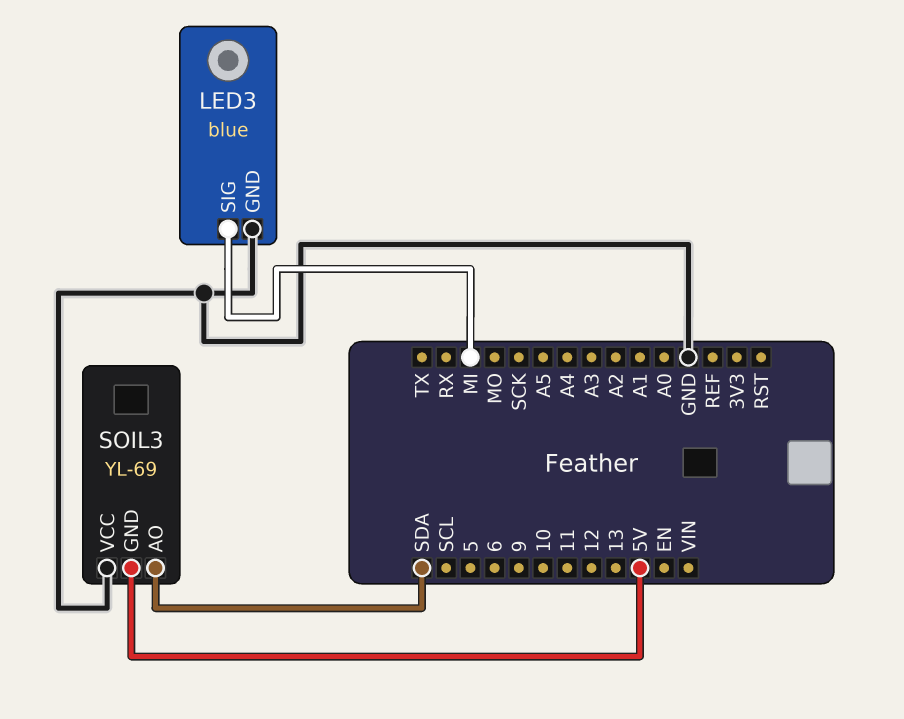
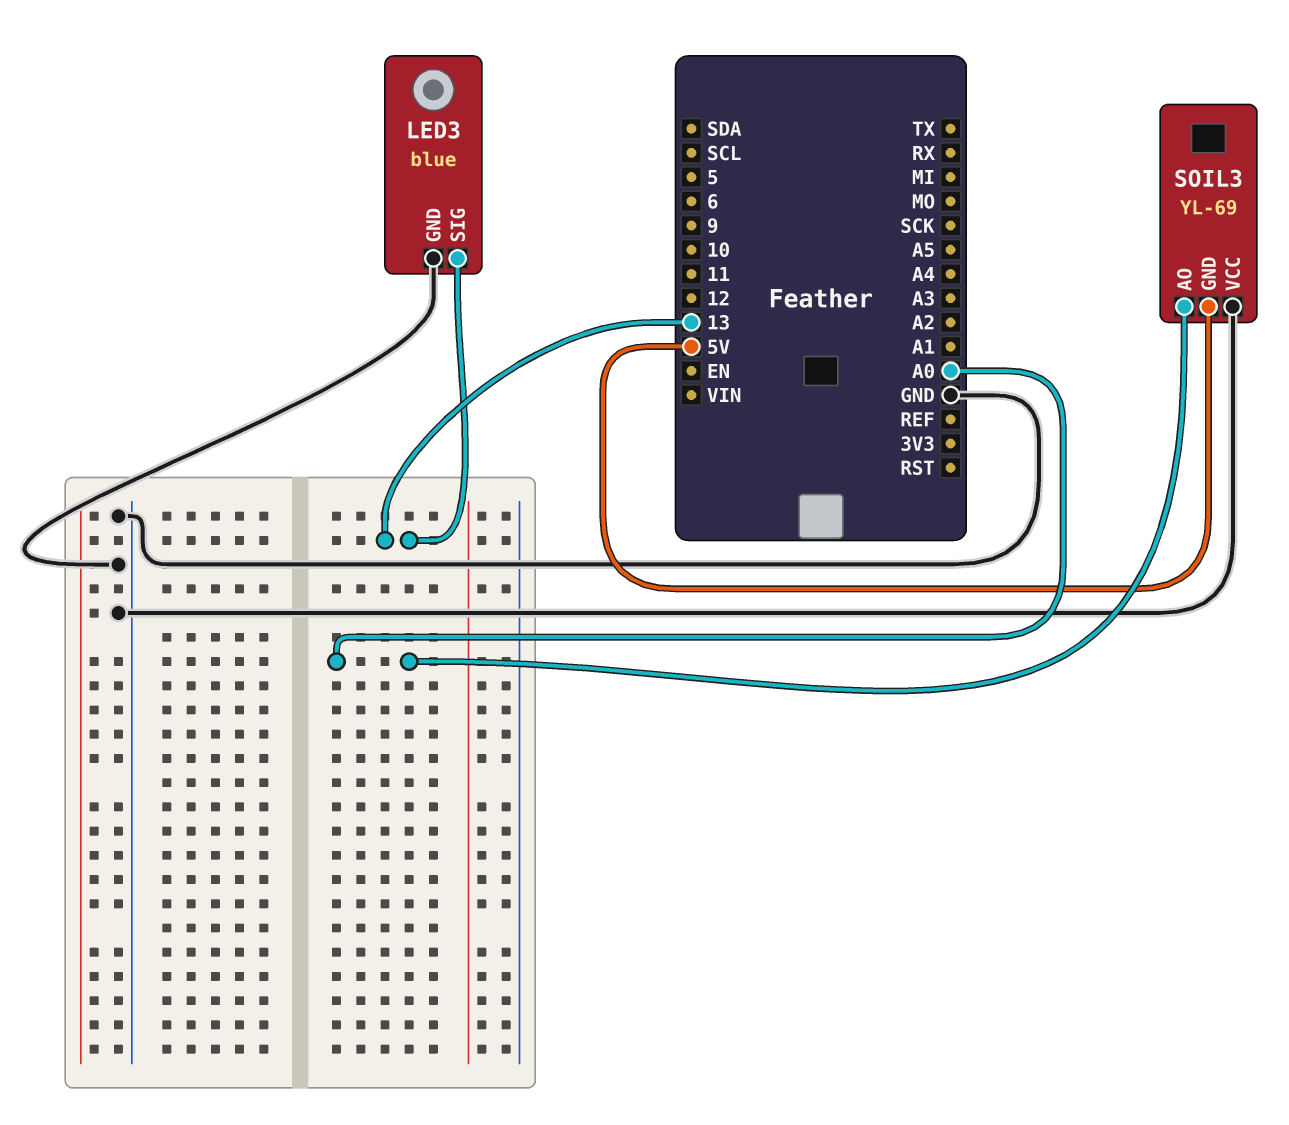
LED3 pin SIG: MI -> 13
SOIL3 pin AO: SDA -> A0

